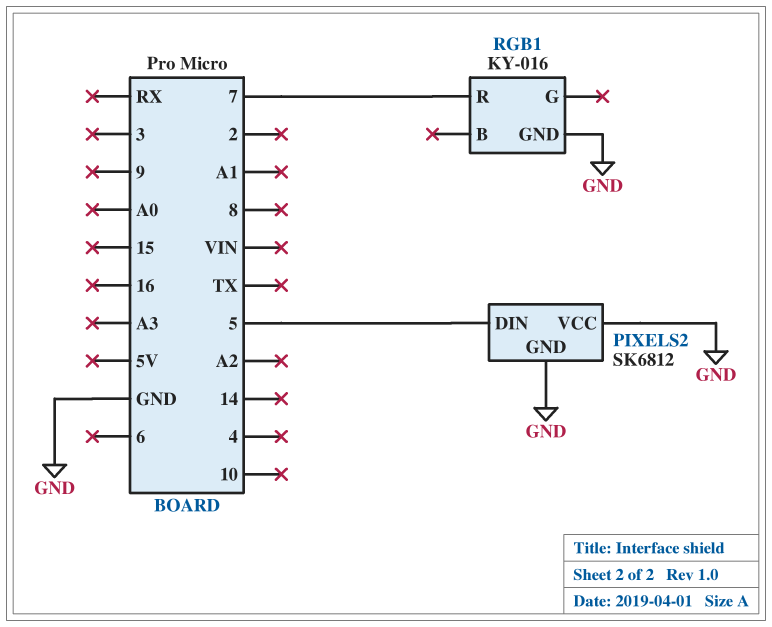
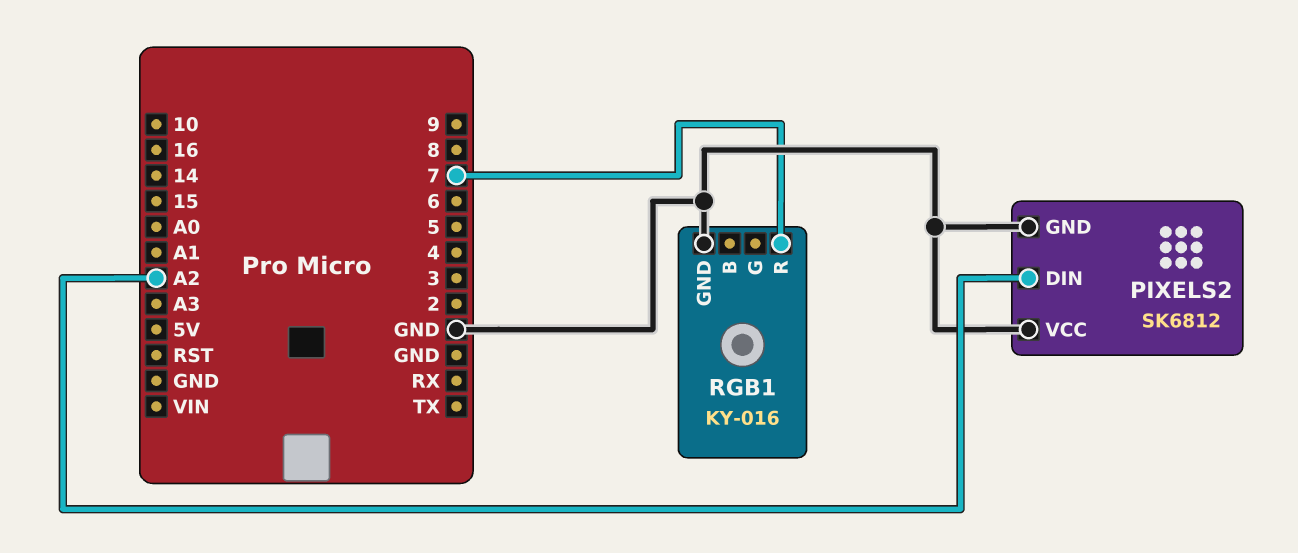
PIXELS2 pin DIN: 5 -> A2

